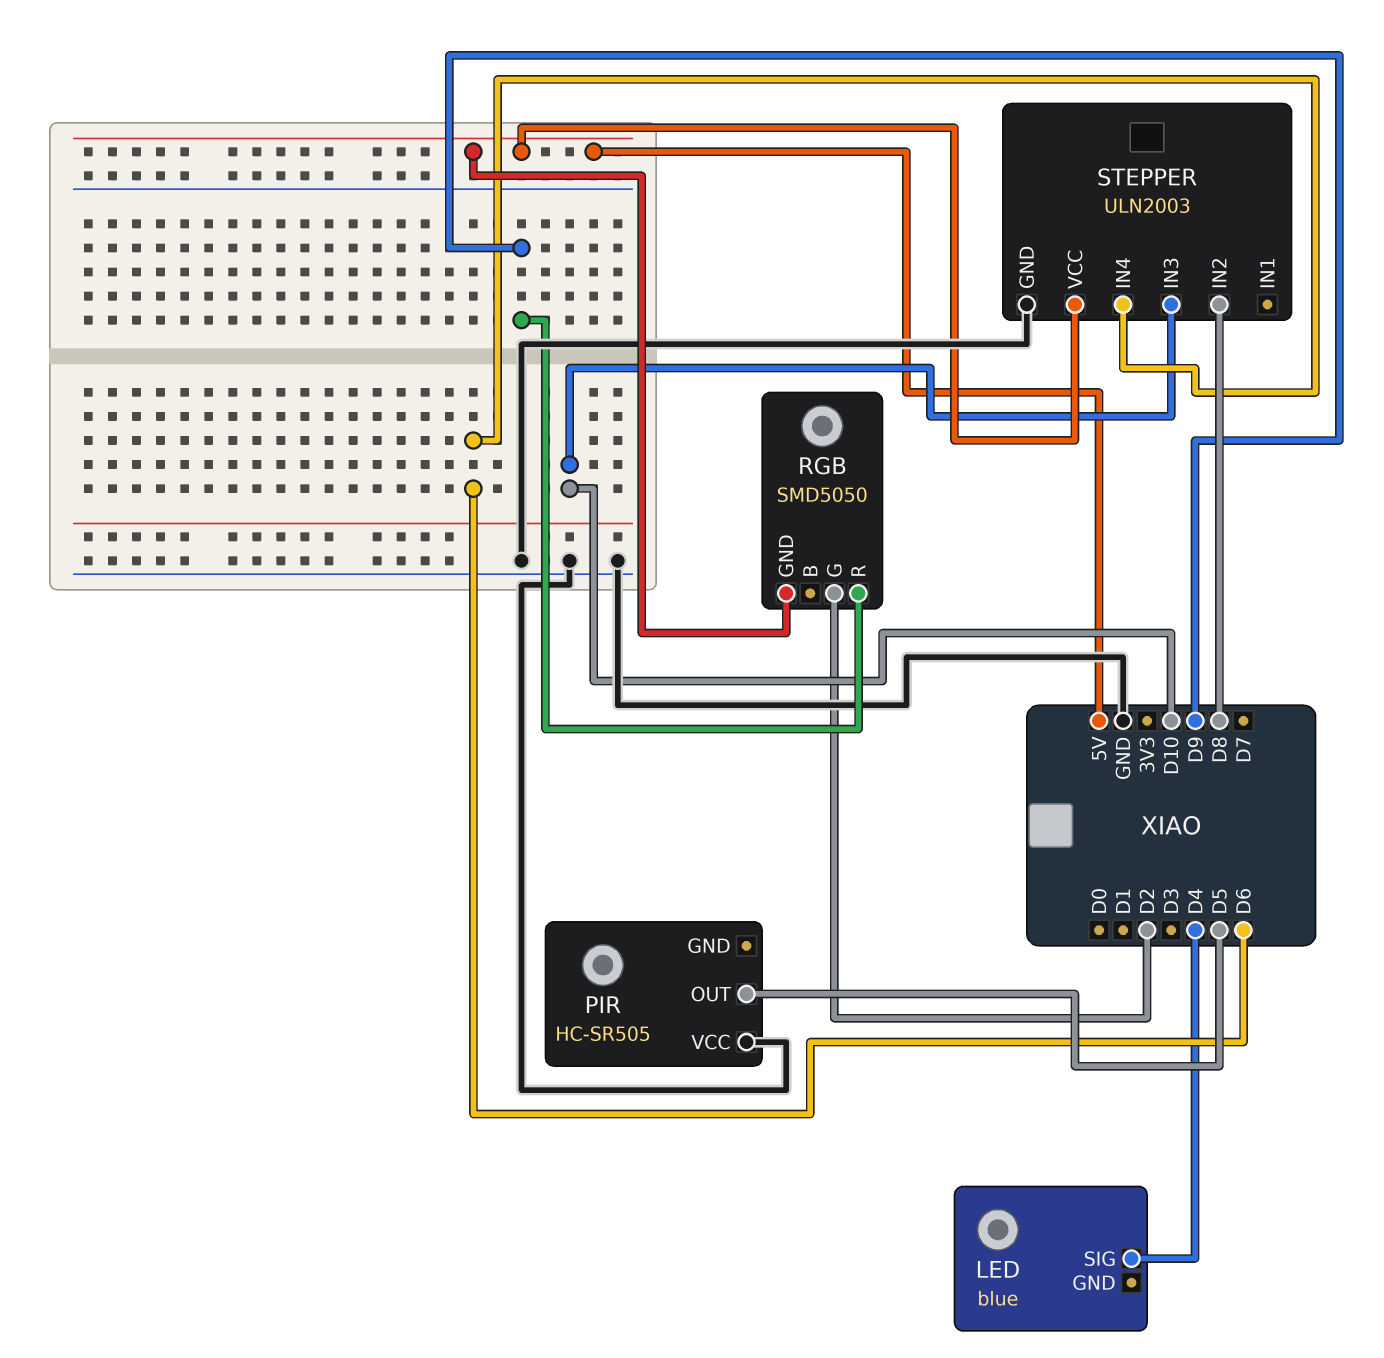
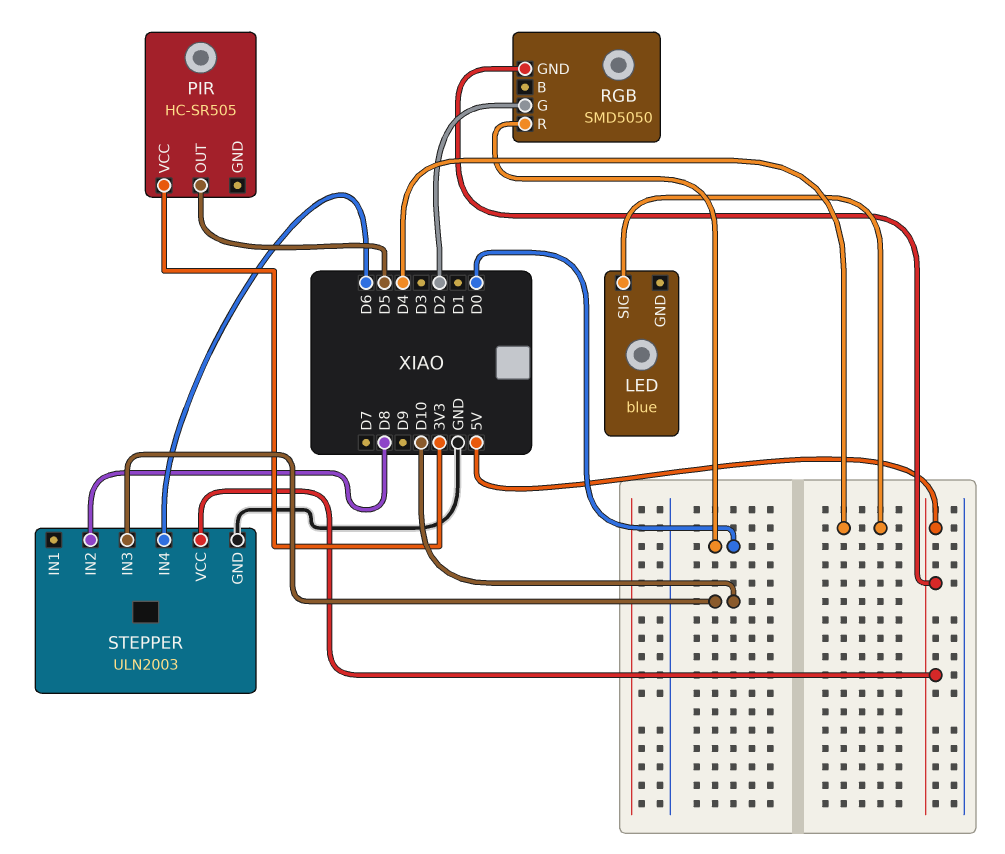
PIR pin VCC: GND -> 3V3
RGB pin R: D9 -> D0

